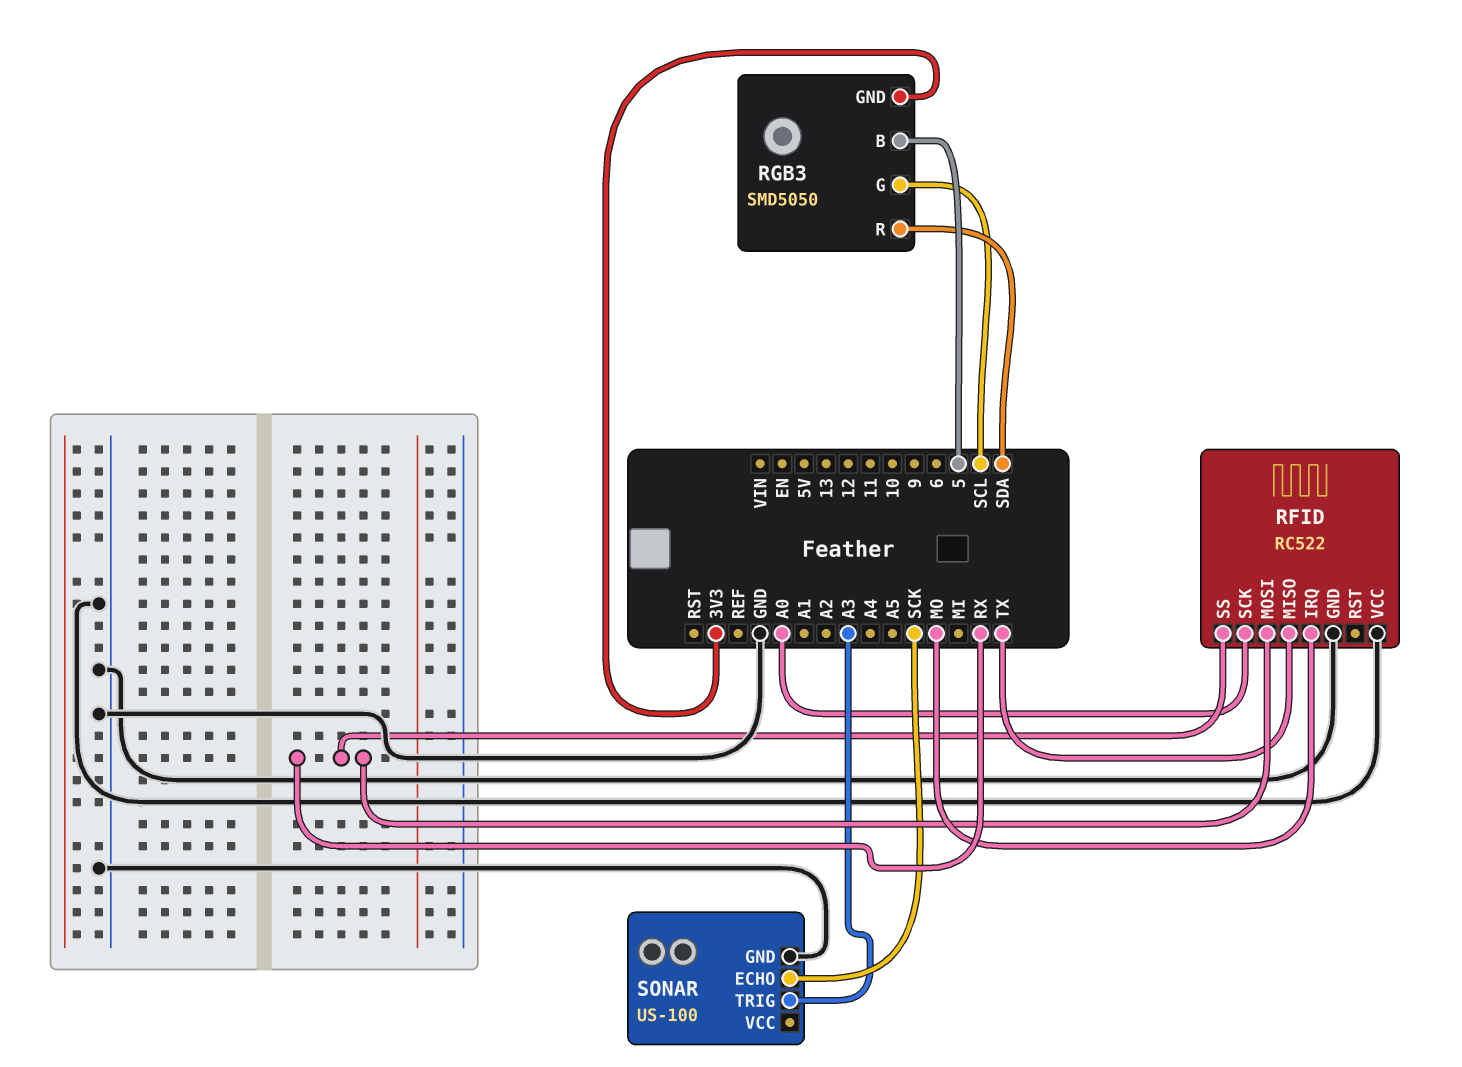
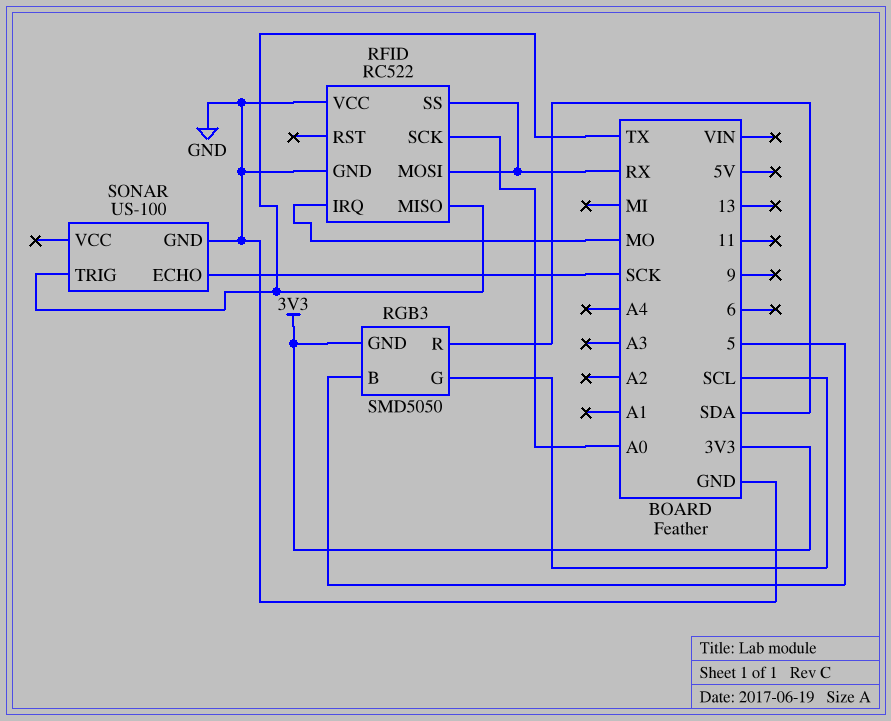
SONAR pin TRIG: A3 -> TX

